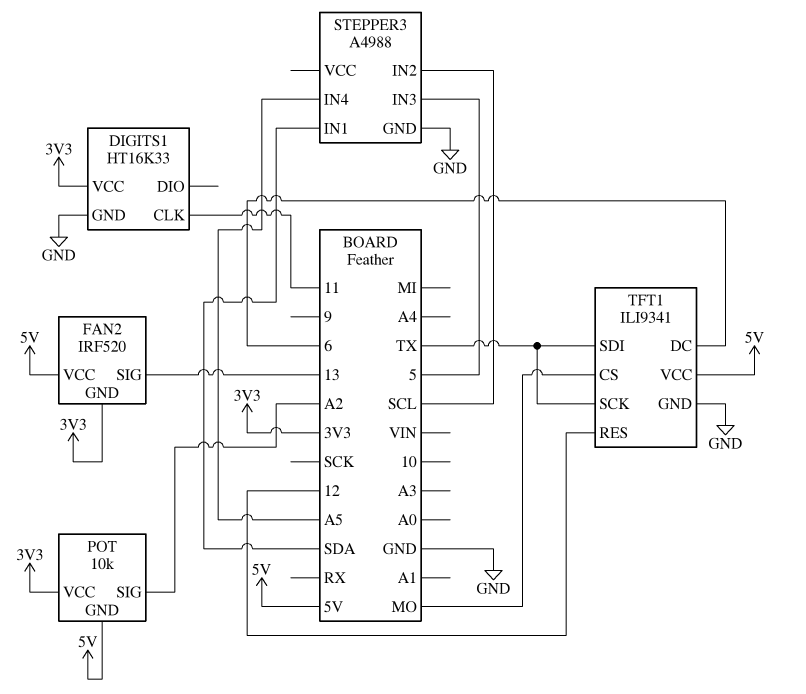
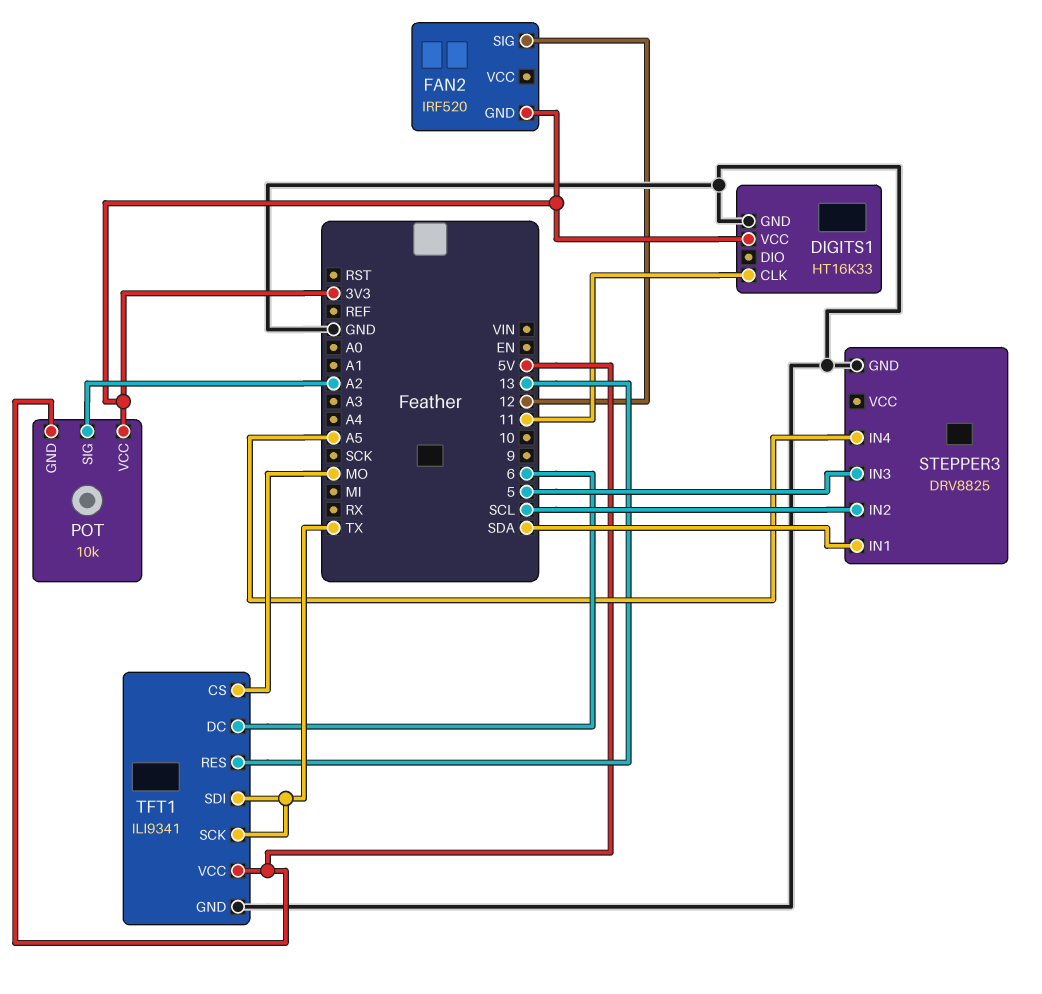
FAN2 pin SIG: 13 -> 12
FAN2 pin VCC: 5V -> none
STEPPER3: A4988 -> DRV8825
TFT1 pin RES: 12 -> 13

